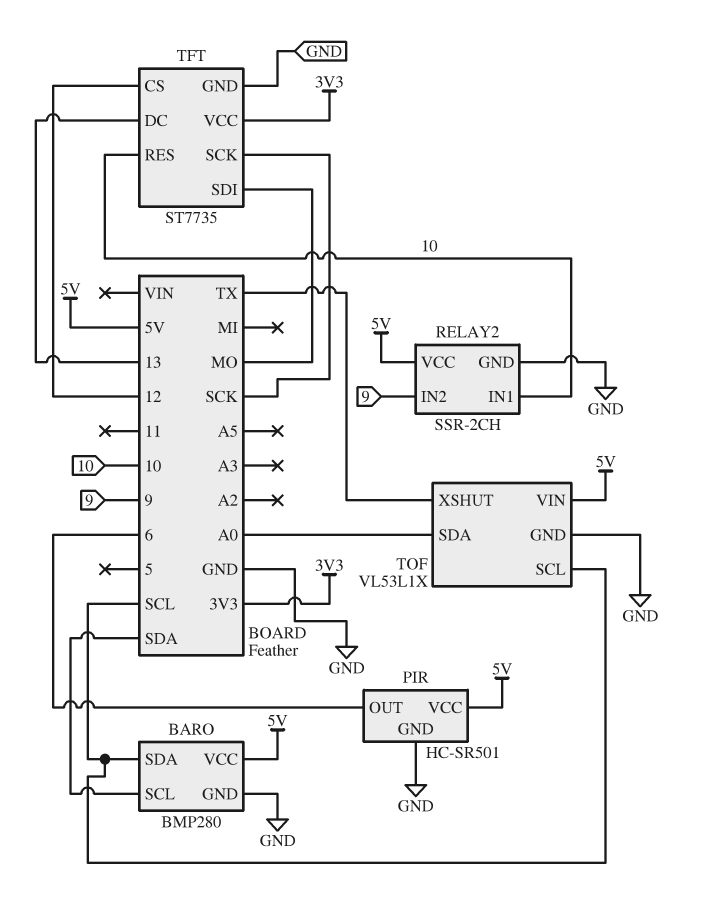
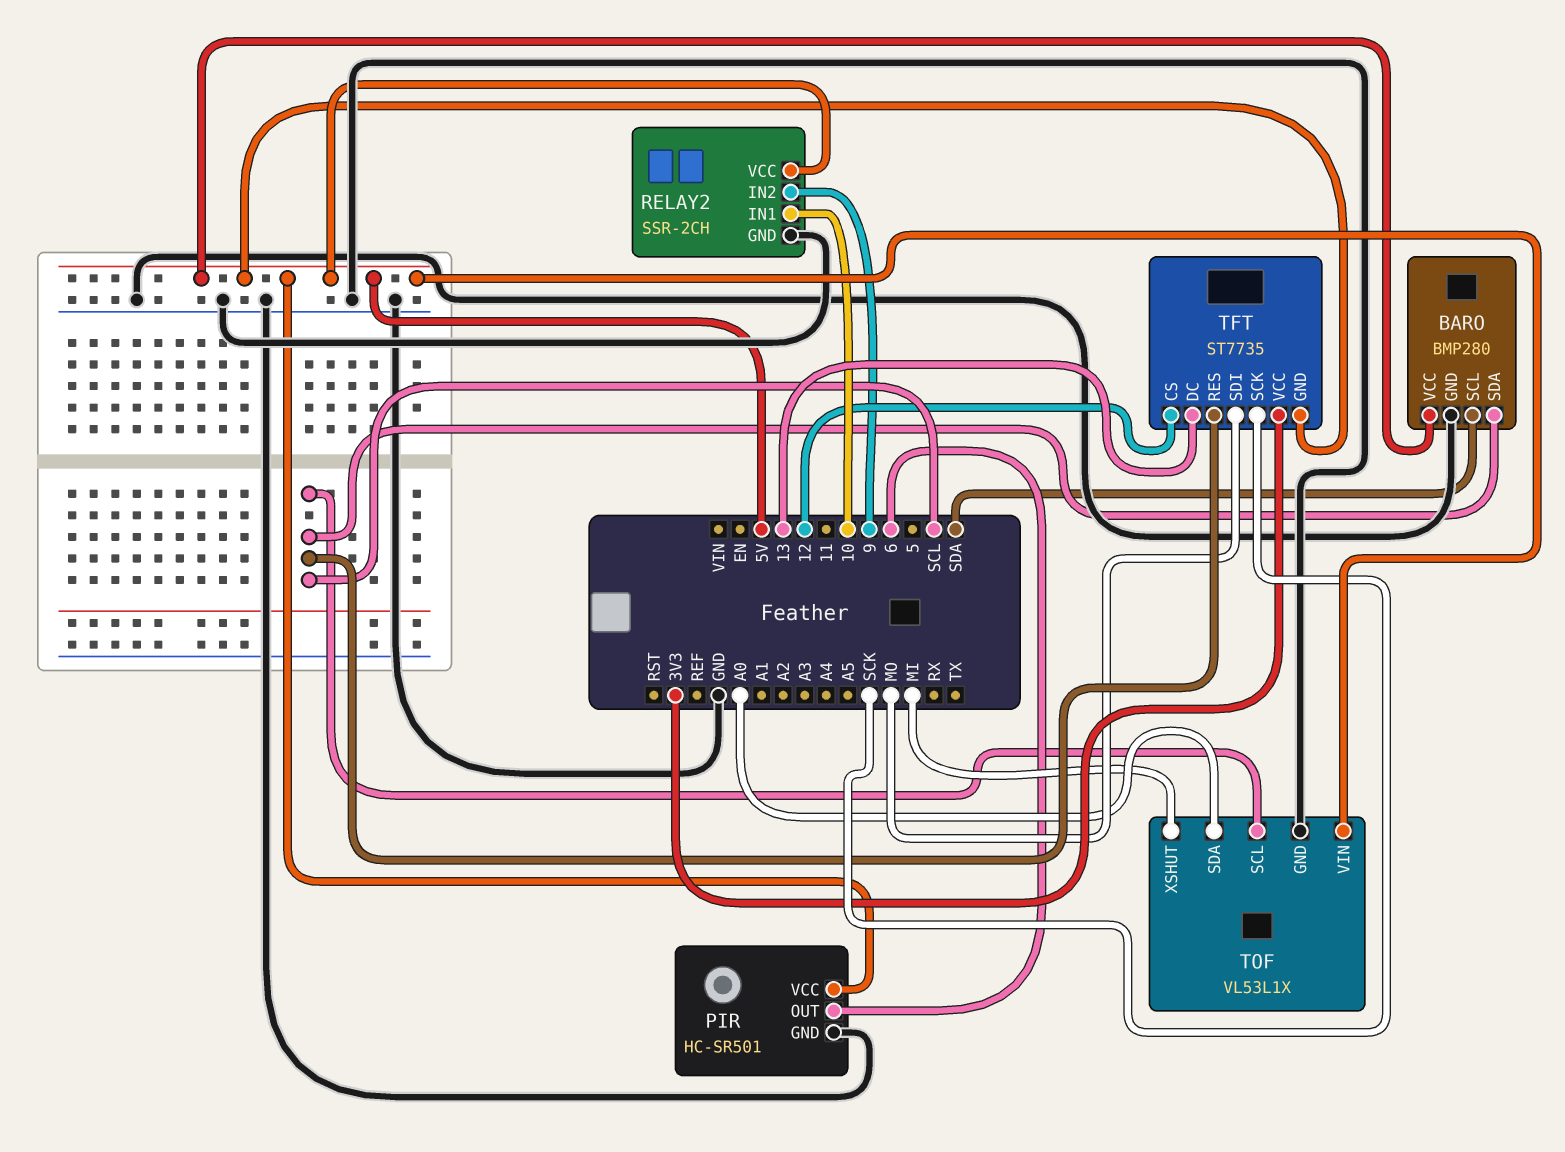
TFT pin GND: GND -> 5V
TFT pin RES: 10 -> SCL
TOF pin XSHUT: TX -> MI

